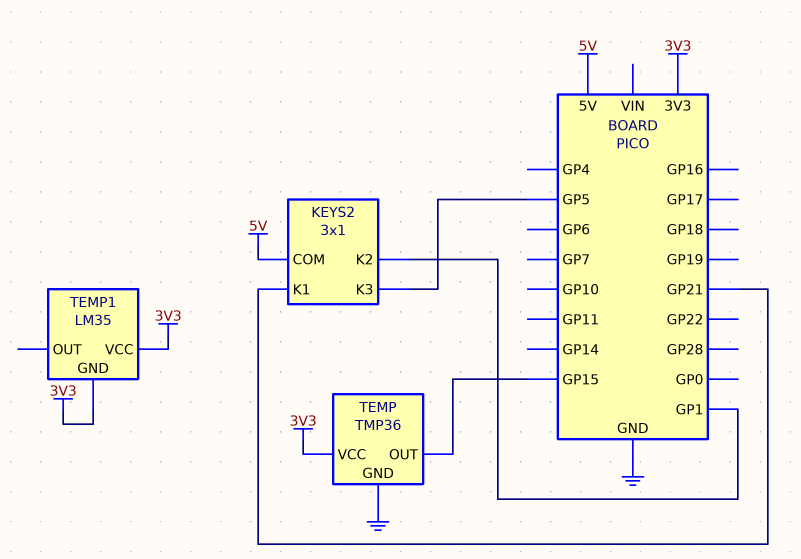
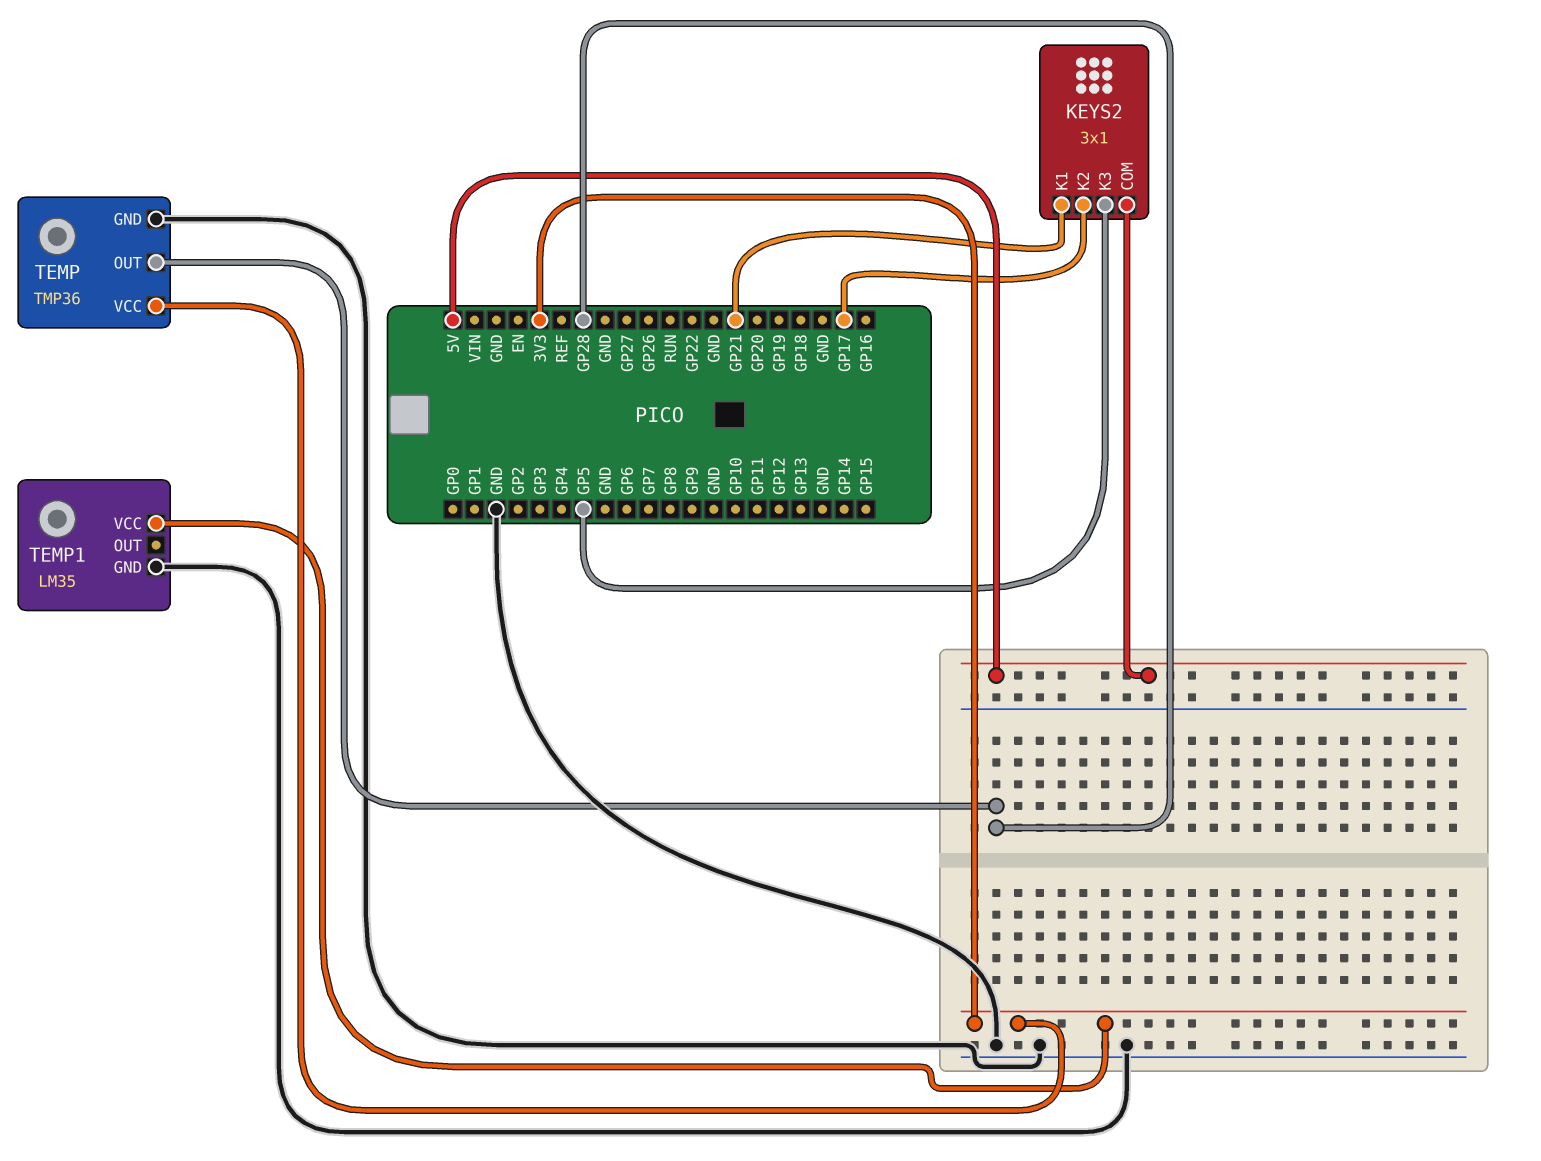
KEYS2 pin K2: GP1 -> GP17
TEMP pin OUT: GP15 -> GP28
TEMP1 pin GND: 3V3 -> GND

